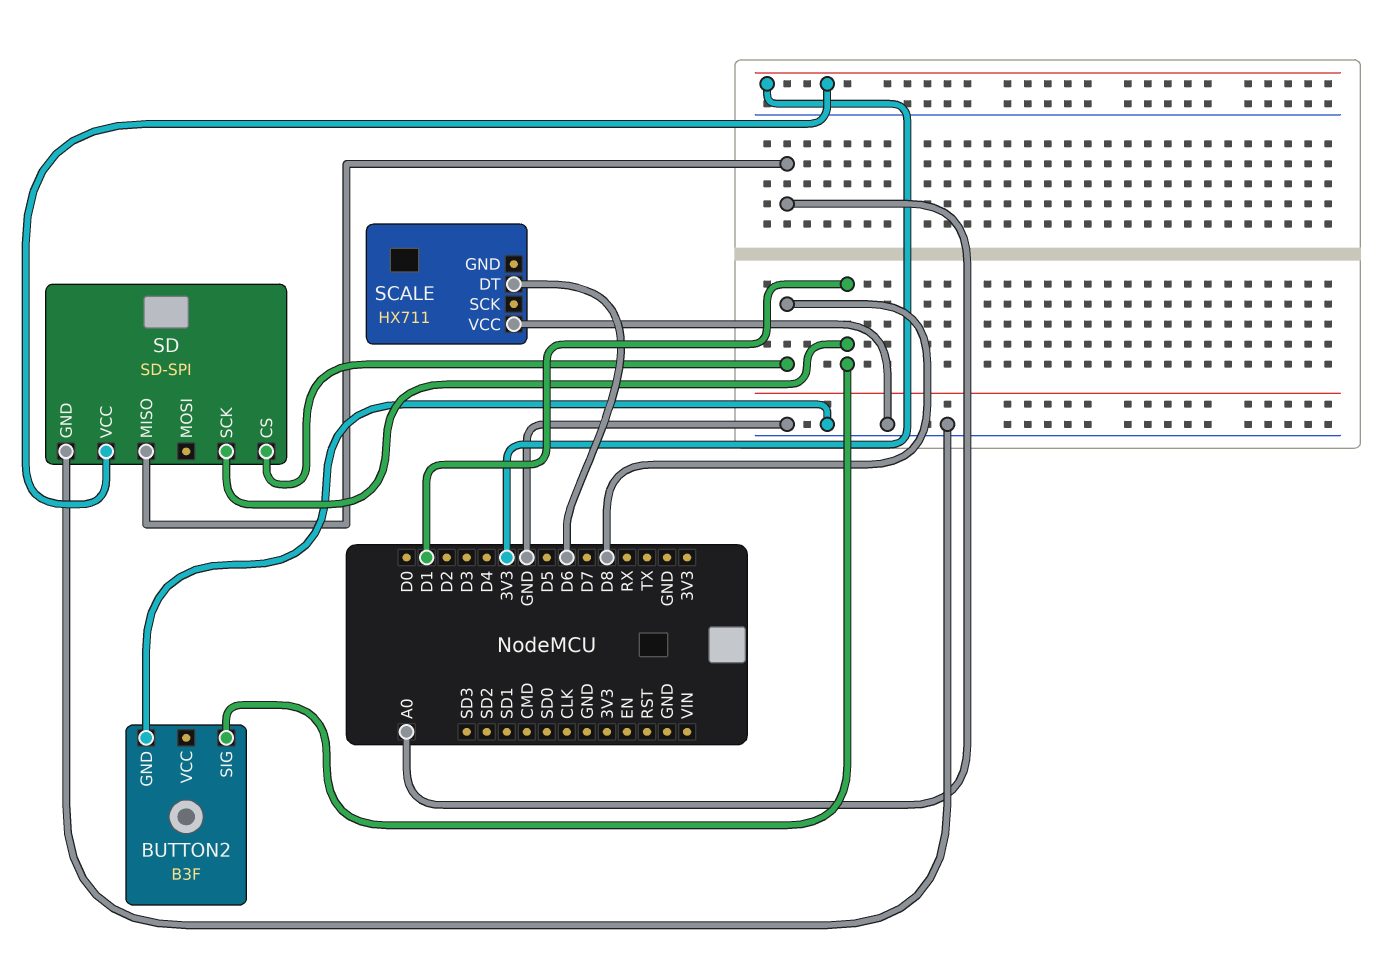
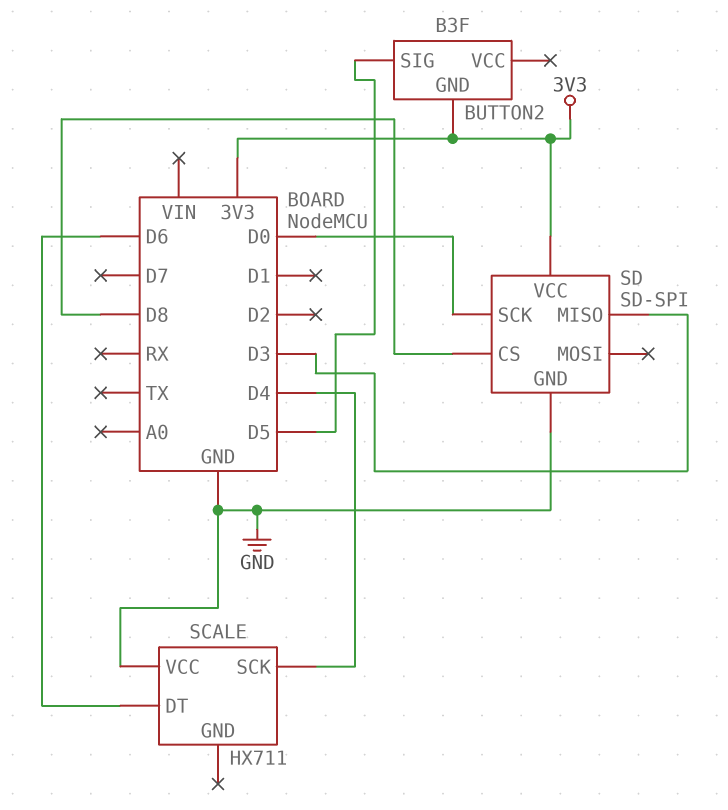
BUTTON2 pin GND: GND -> 3V3
BUTTON2 pin SIG: D1 -> D5
SCALE pin SCK: none -> D4
SD pin MISO: A0 -> D3
SD pin SCK: D1 -> D0

